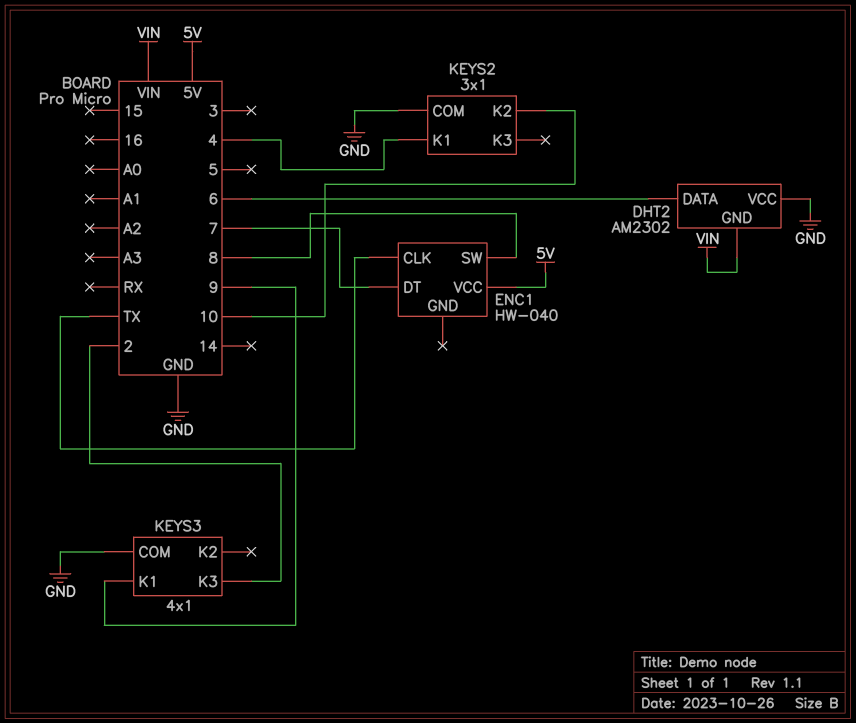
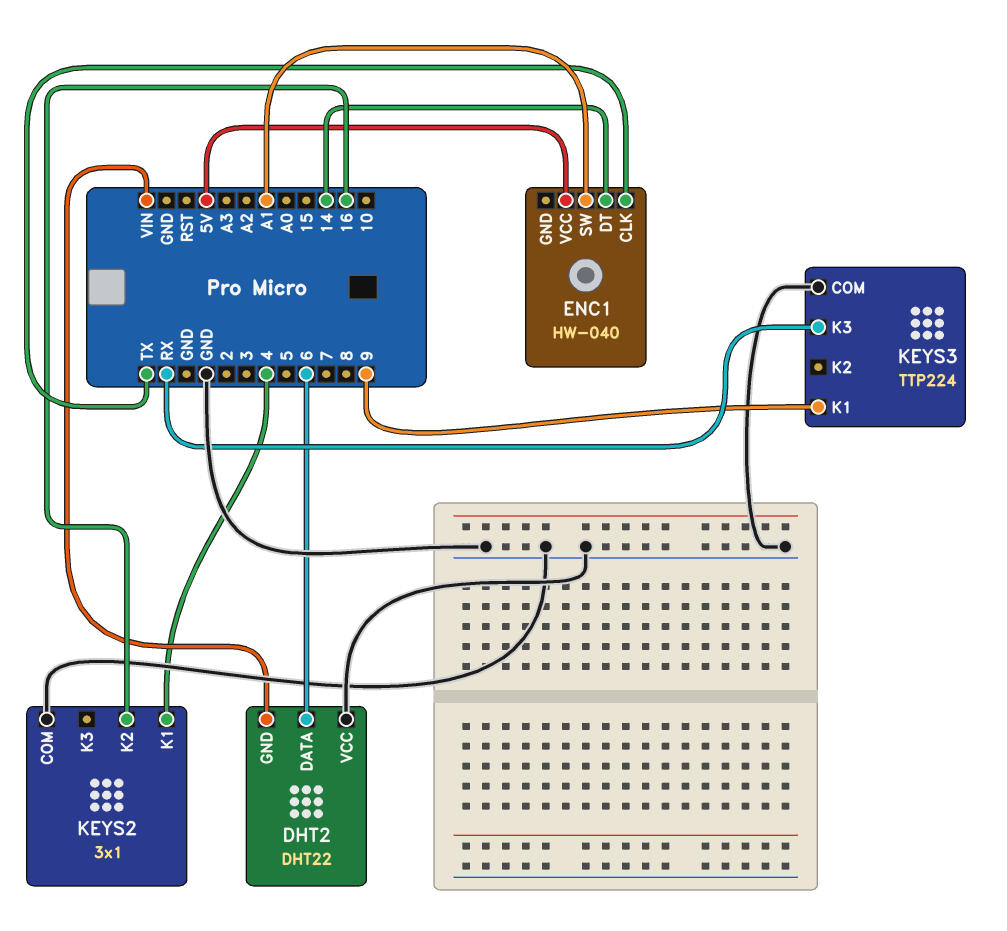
DHT2: AM2302 -> DHT22
ENC1 pin DT: 7 -> 14
ENC1 pin SW: 8 -> A1
KEYS2 pin K2: 10 -> 16
KEYS3: 4x1 -> TTP224
KEYS3 pin K3: 2 -> RX

